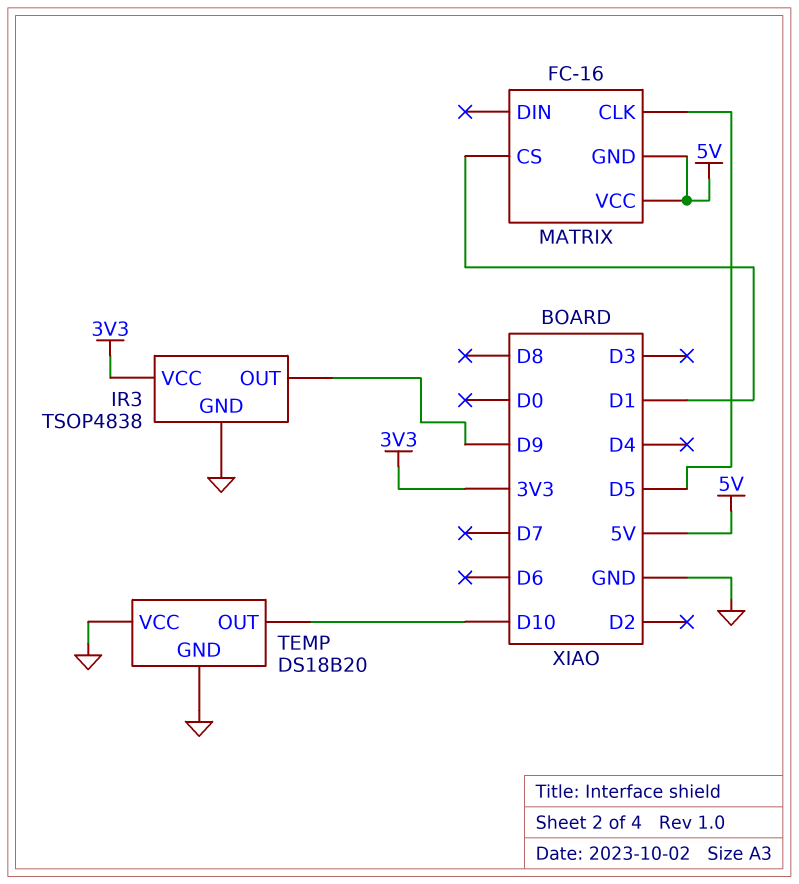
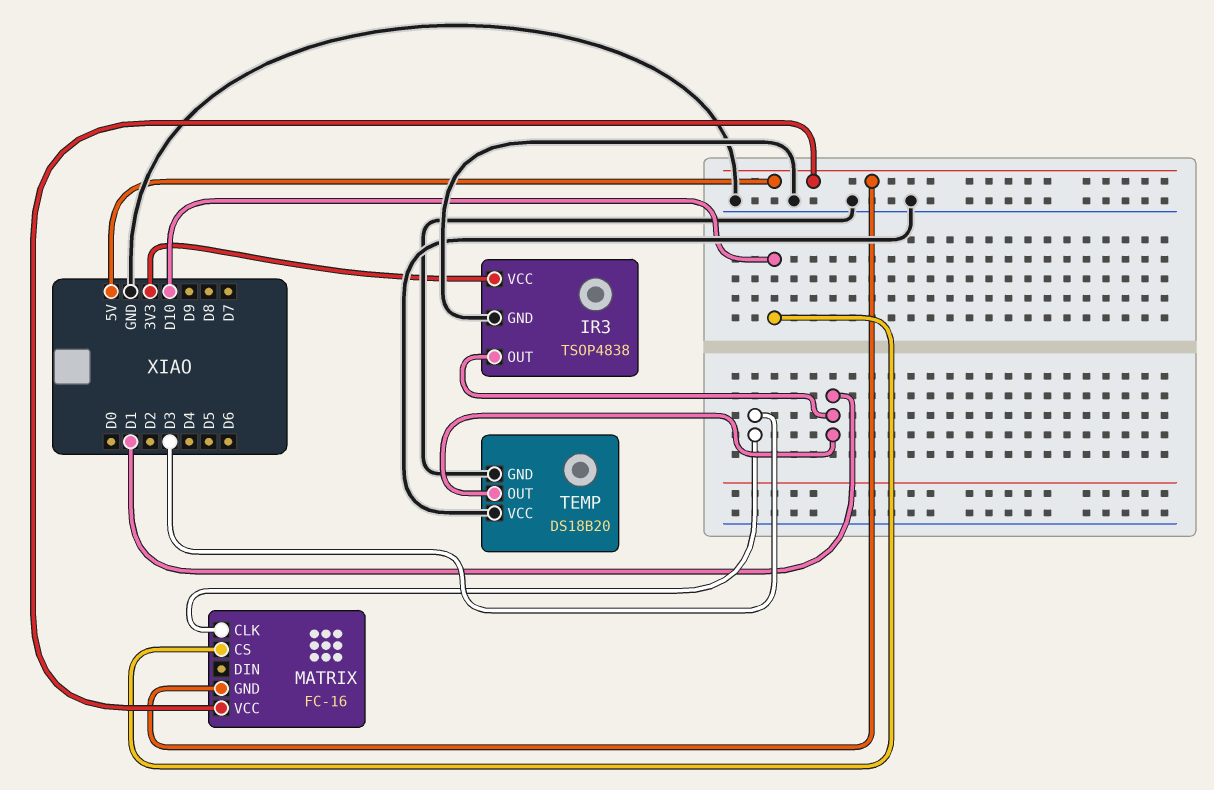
IR3 pin OUT: D9 -> D1
MATRIX pin CLK: D5 -> D3
MATRIX pin CS: D1 -> D10
TEMP pin OUT: D10 -> D1

